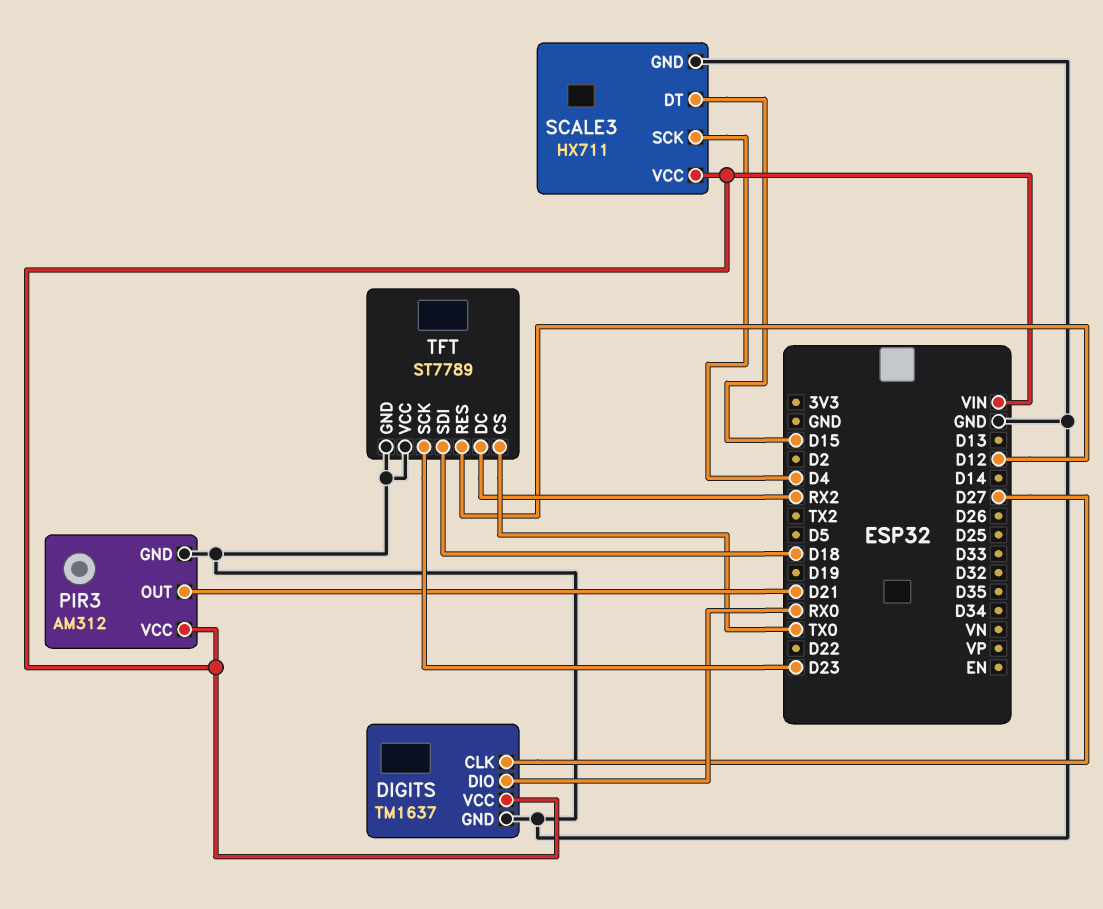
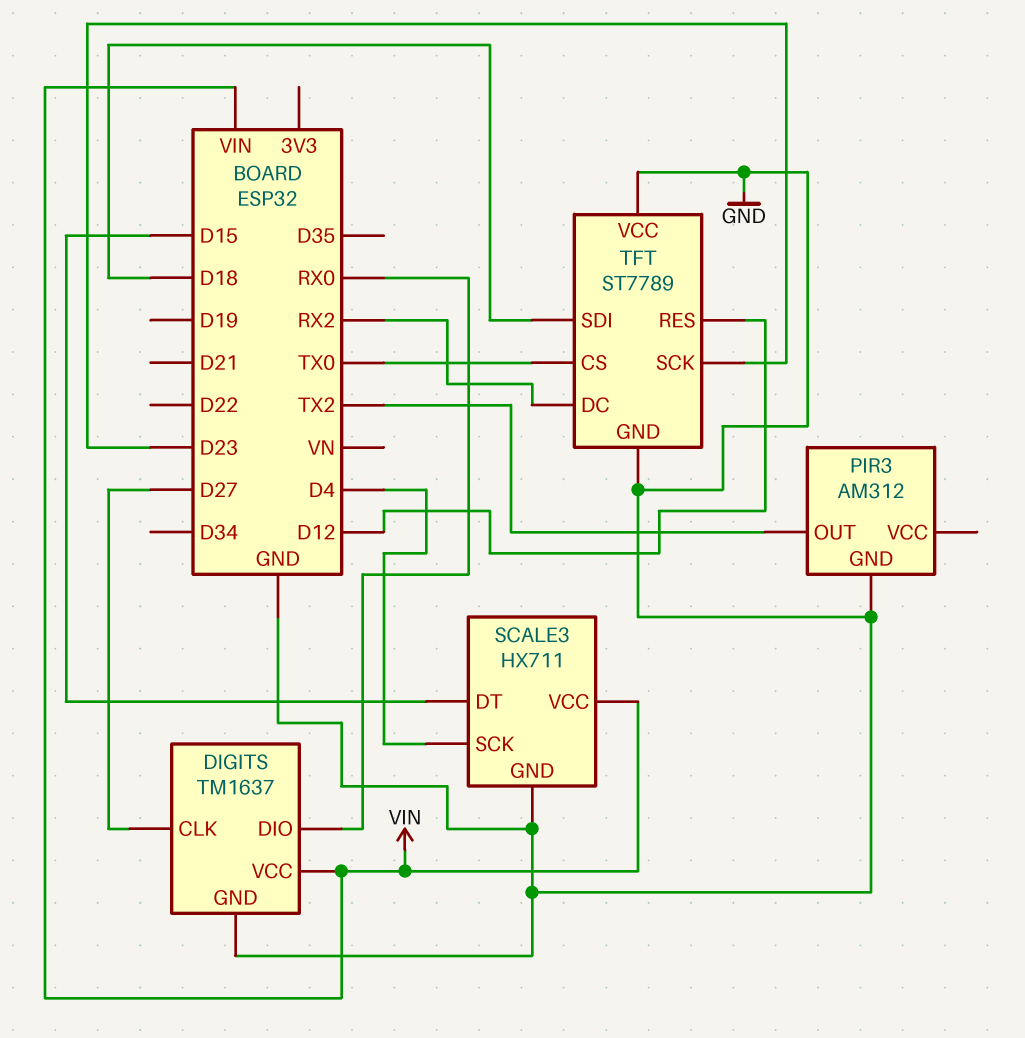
PIR3 pin OUT: D21 -> TX2
PIR3 pin VCC: VIN -> none

